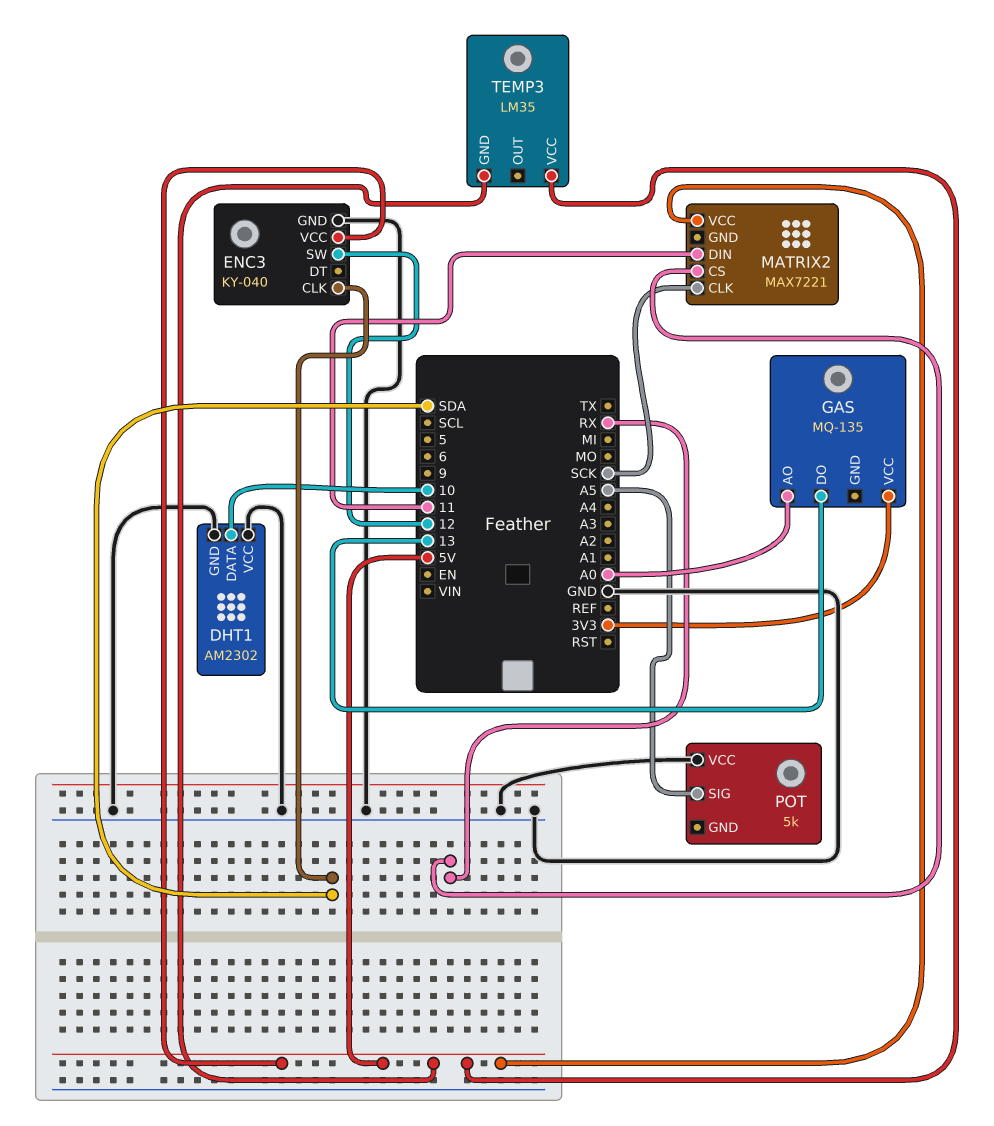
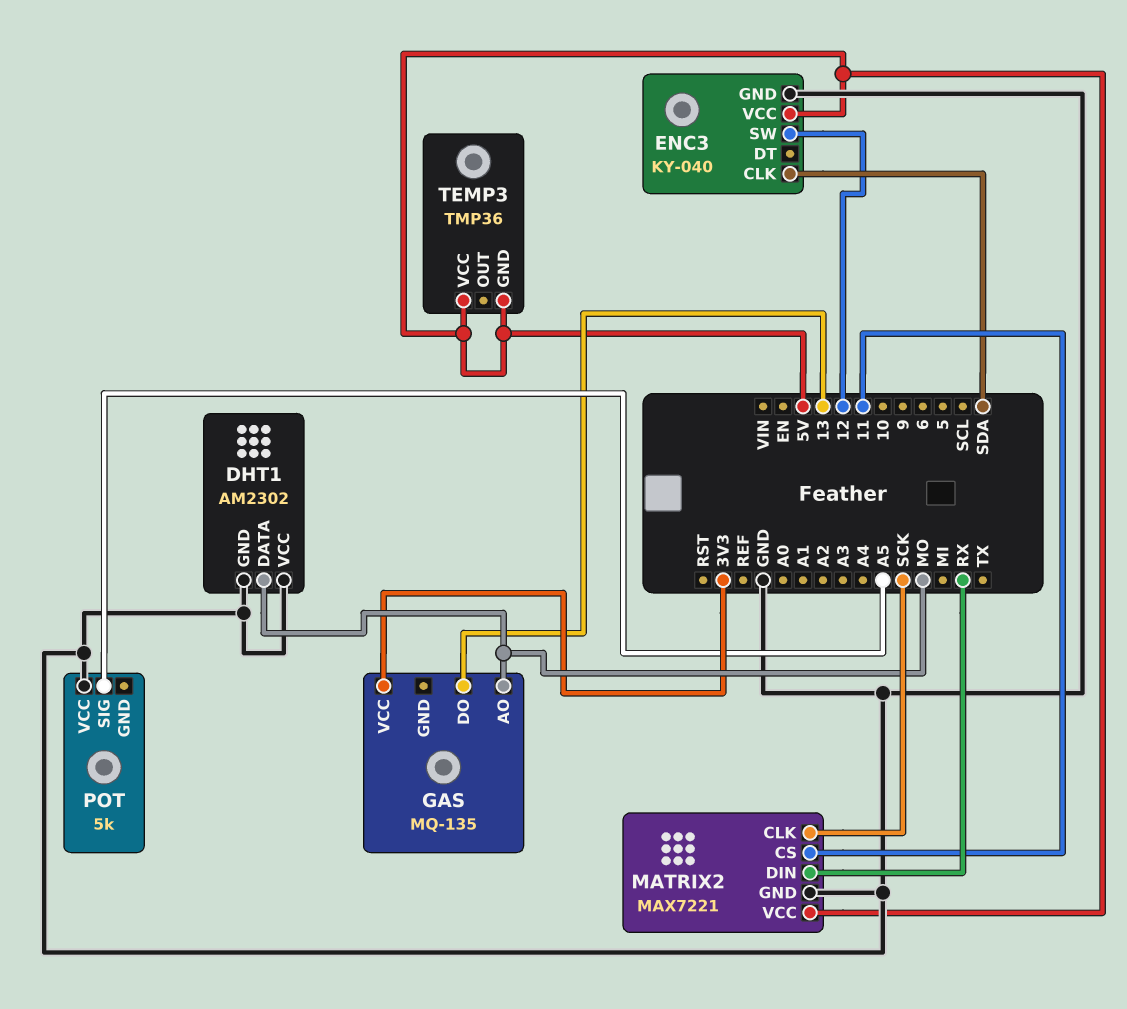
DHT1 pin DATA: 10 -> MO
GAS pin AO: A0 -> MO
MATRIX2 pin CS: RX -> 11
MATRIX2 pin DIN: 11 -> RX
MATRIX2 pin GND: none -> GND
TEMP3: LM35 -> TMP36

